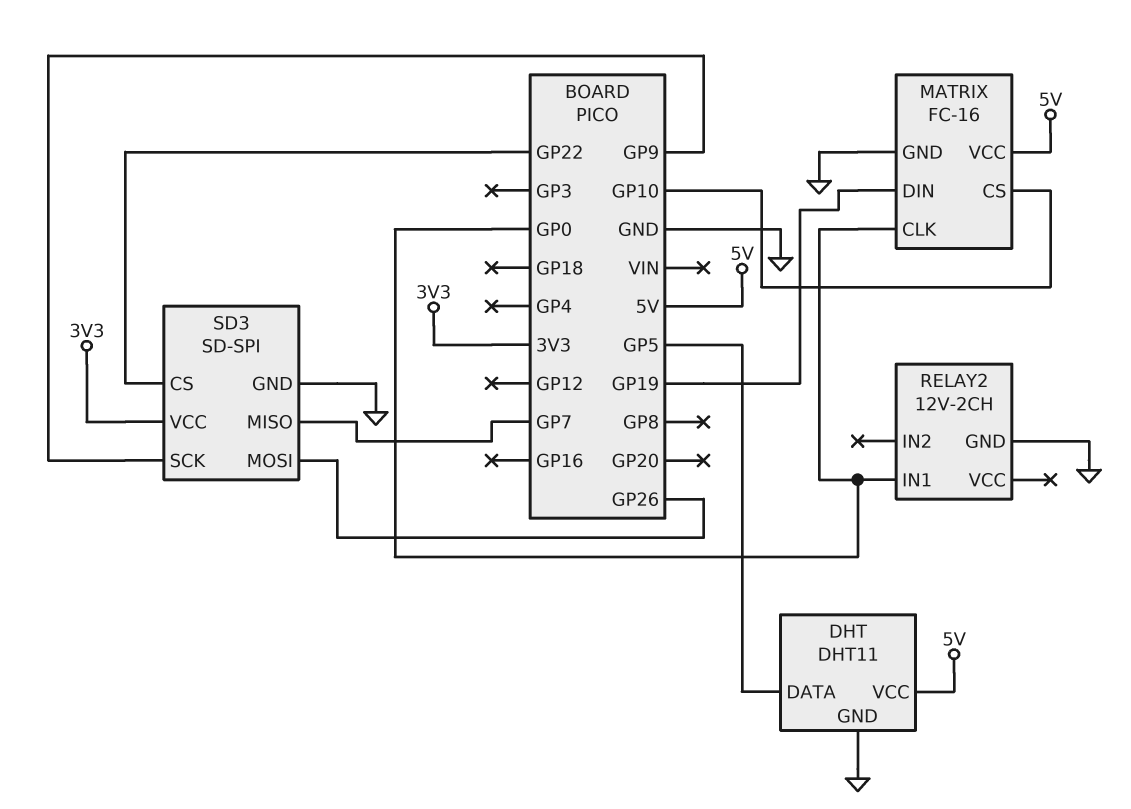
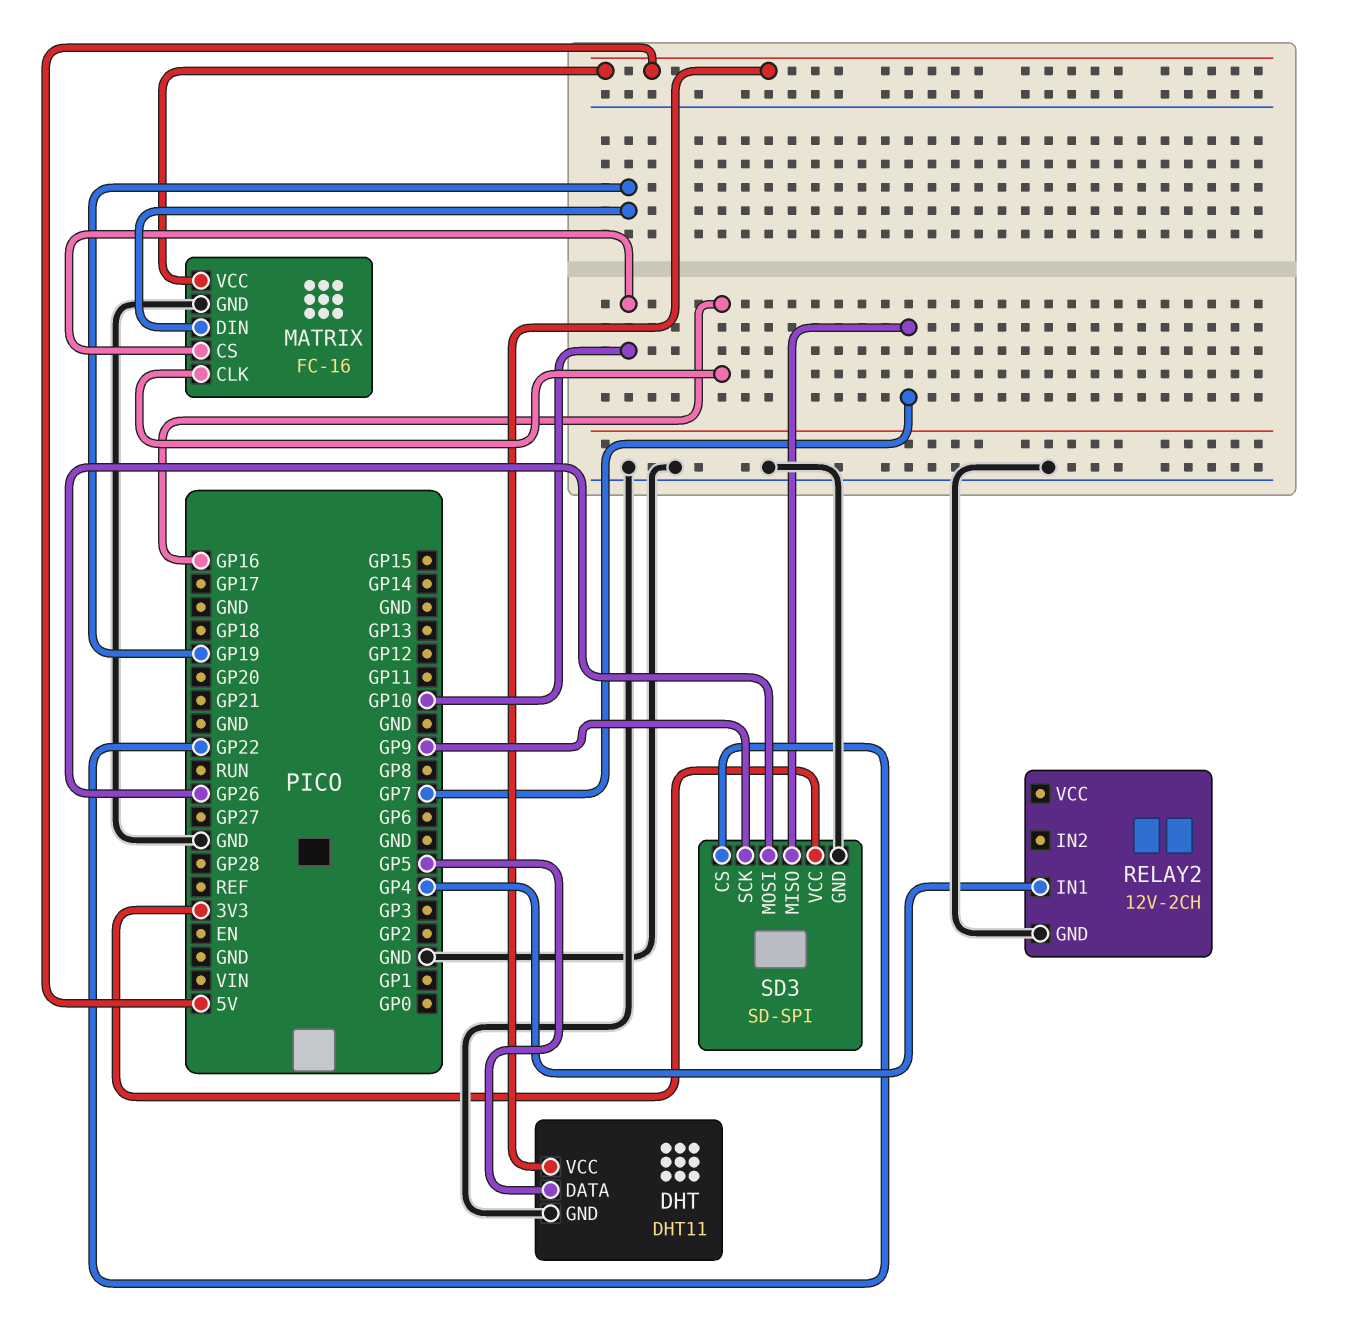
MATRIX pin CLK: GP0 -> GP16
RELAY2 pin IN1: GP0 -> GP4

